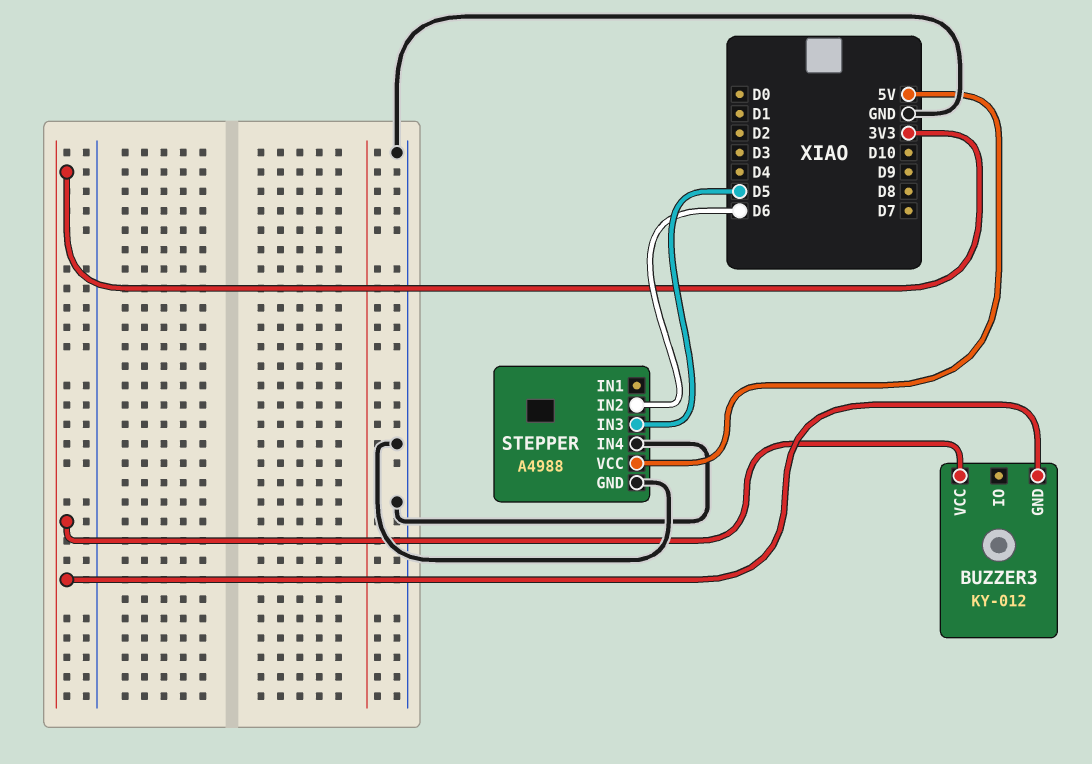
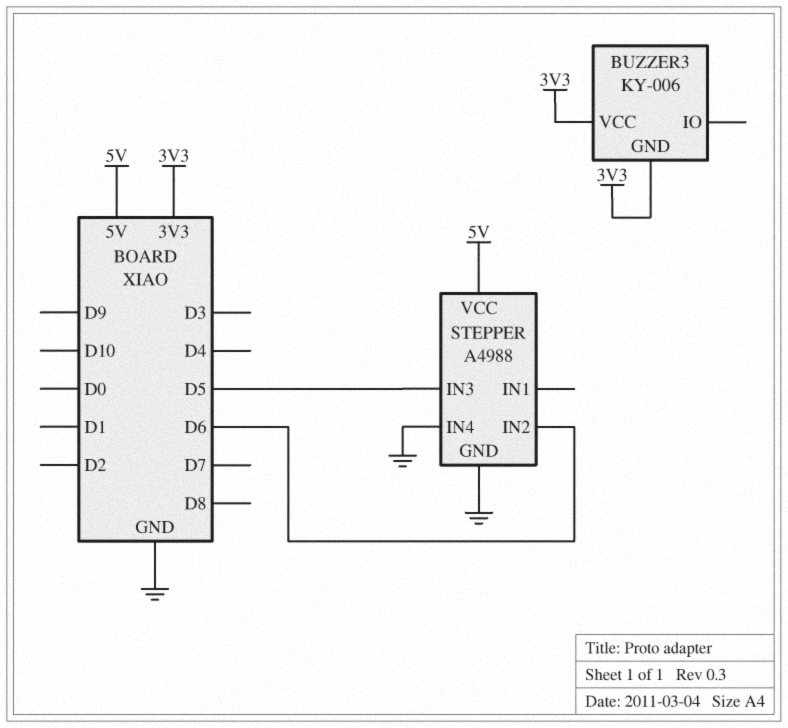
BUZZER3: KY-012 -> KY-006

